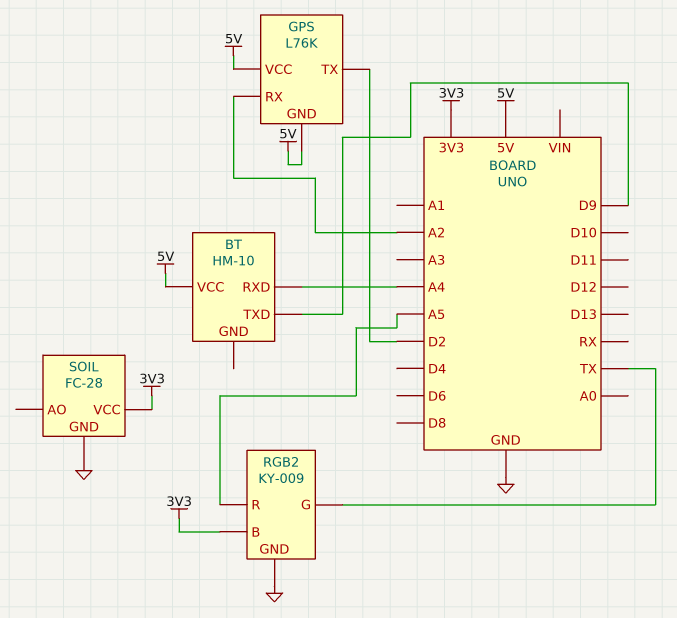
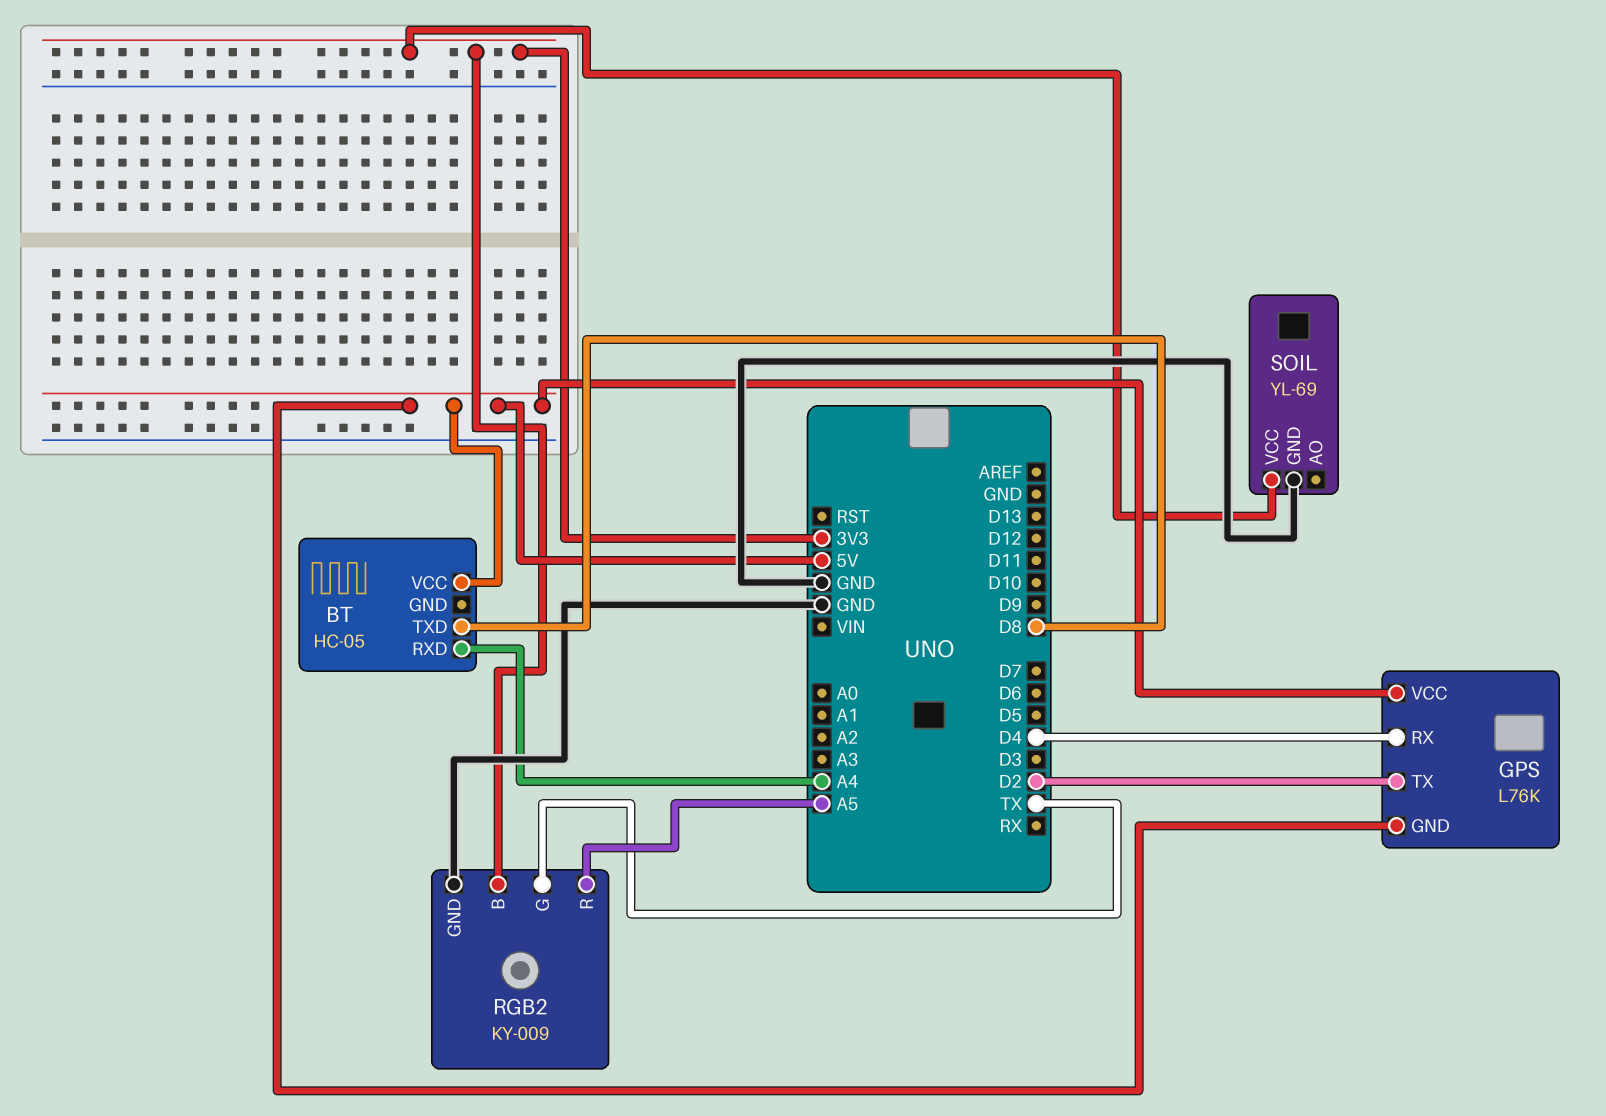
BT: HM-10 -> HC-05
BT pin TXD: D9 -> D8
GPS pin RX: A2 -> D4
SOIL: FC-28 -> YL-69

